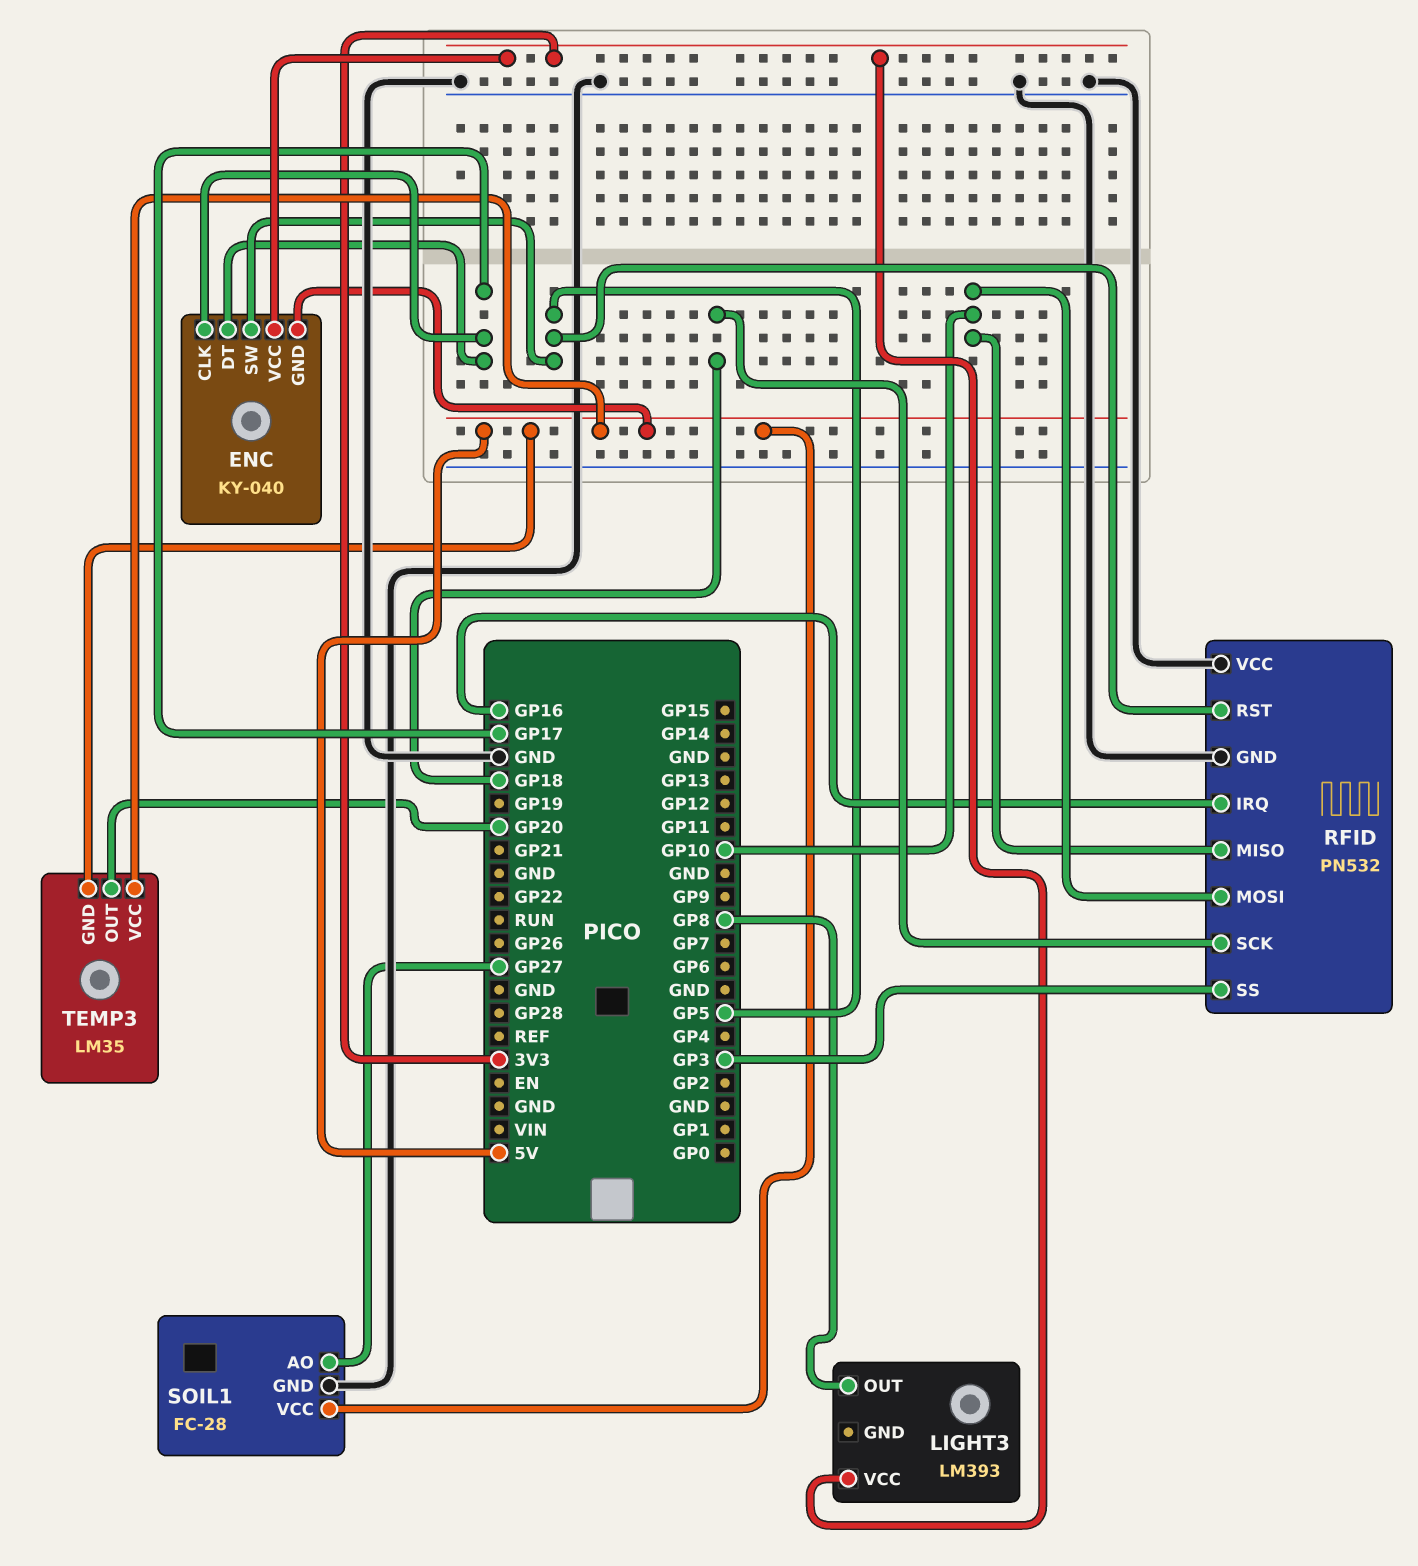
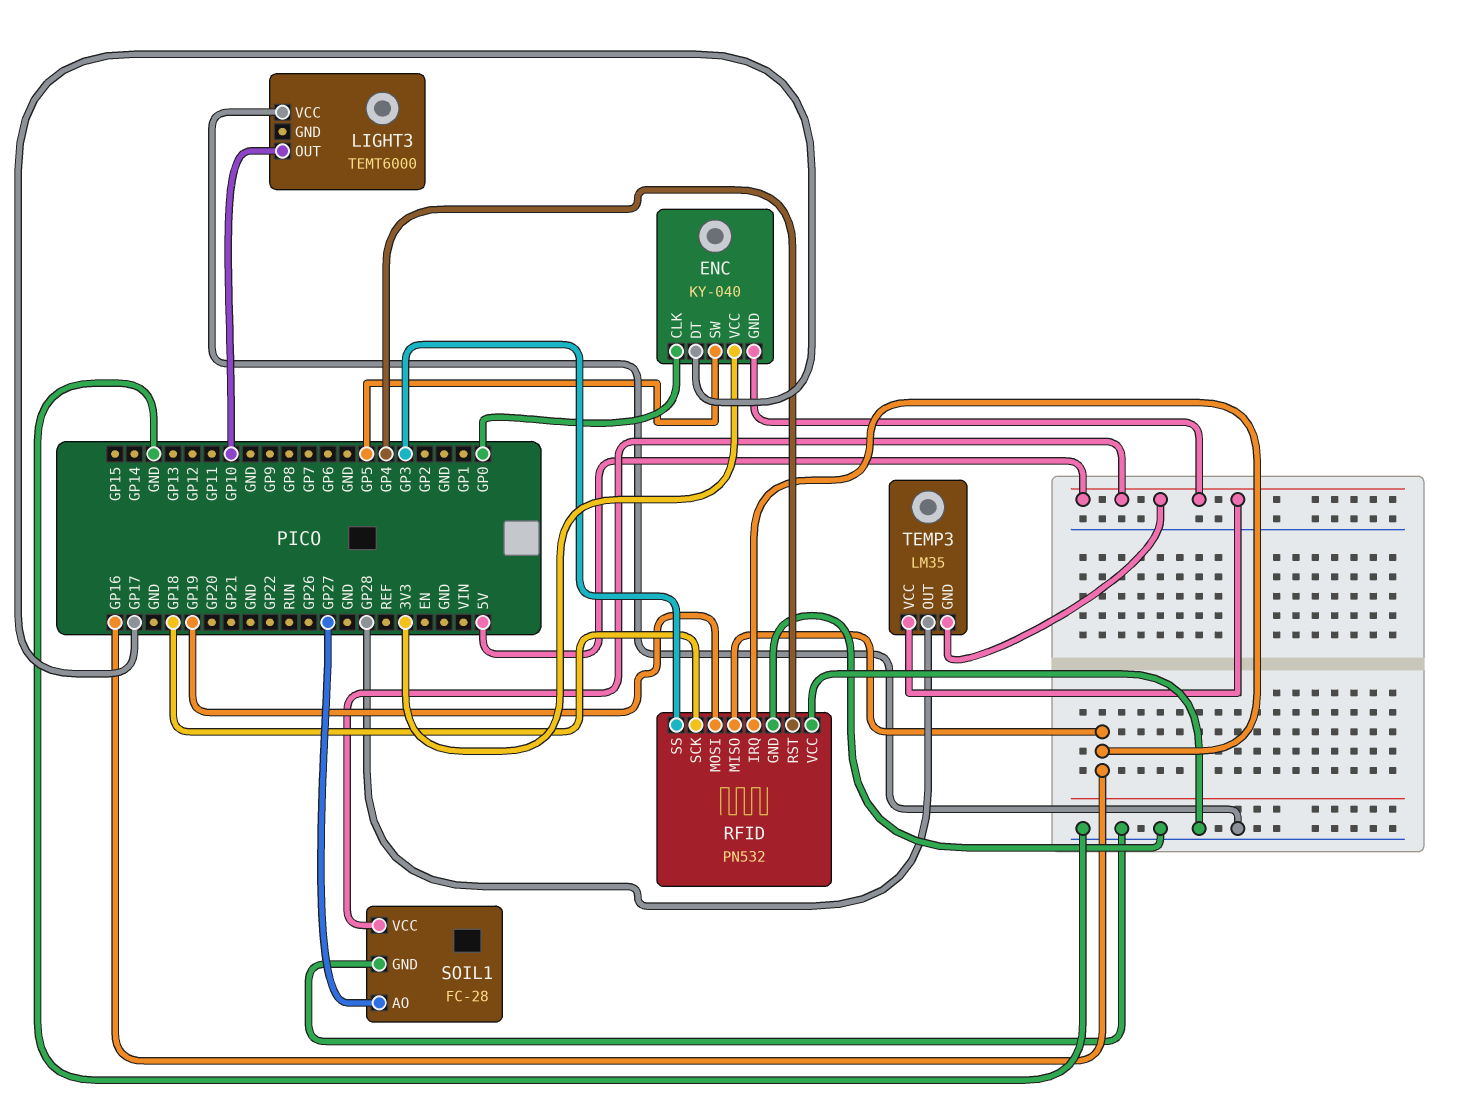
ENC pin CLK: GP17 -> GP0
LIGHT3: LM393 -> TEMT6000
LIGHT3 pin OUT: GP8 -> GP10
LIGHT3 pin VCC: 3V3 -> GND
RFID pin MISO: GP10 -> GP16
RFID pin MOSI: GP10 -> GP19
RFID pin RST: GP5 -> GP4
TEMP3 pin OUT: GP20 -> GP28

